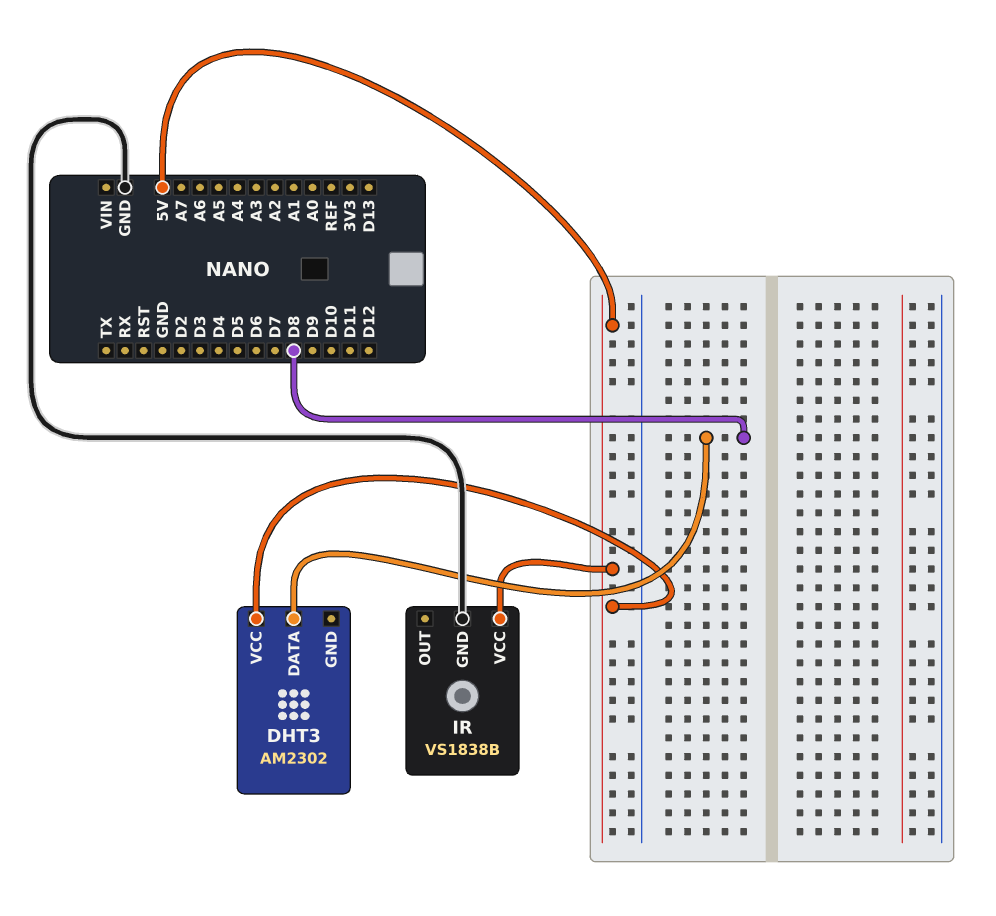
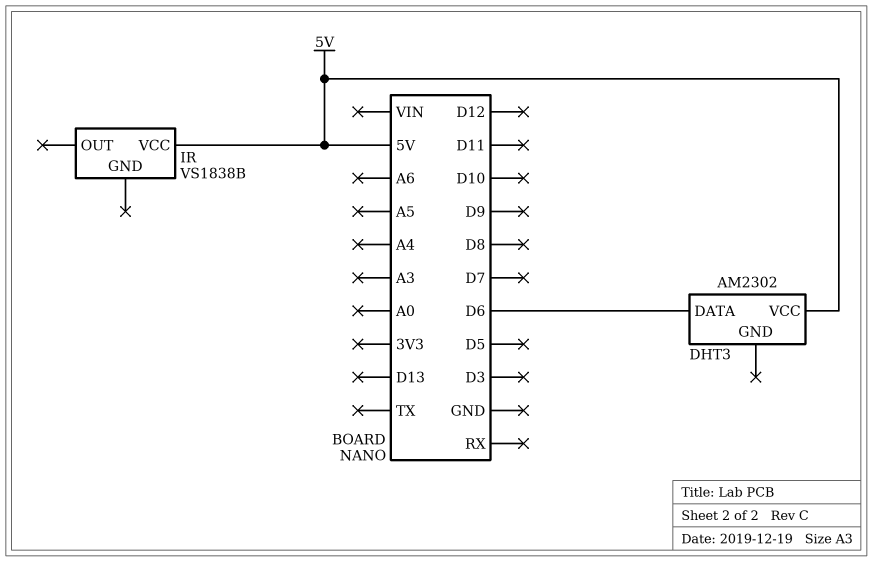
DHT3 pin DATA: D8 -> D6
IR pin GND: GND -> none

